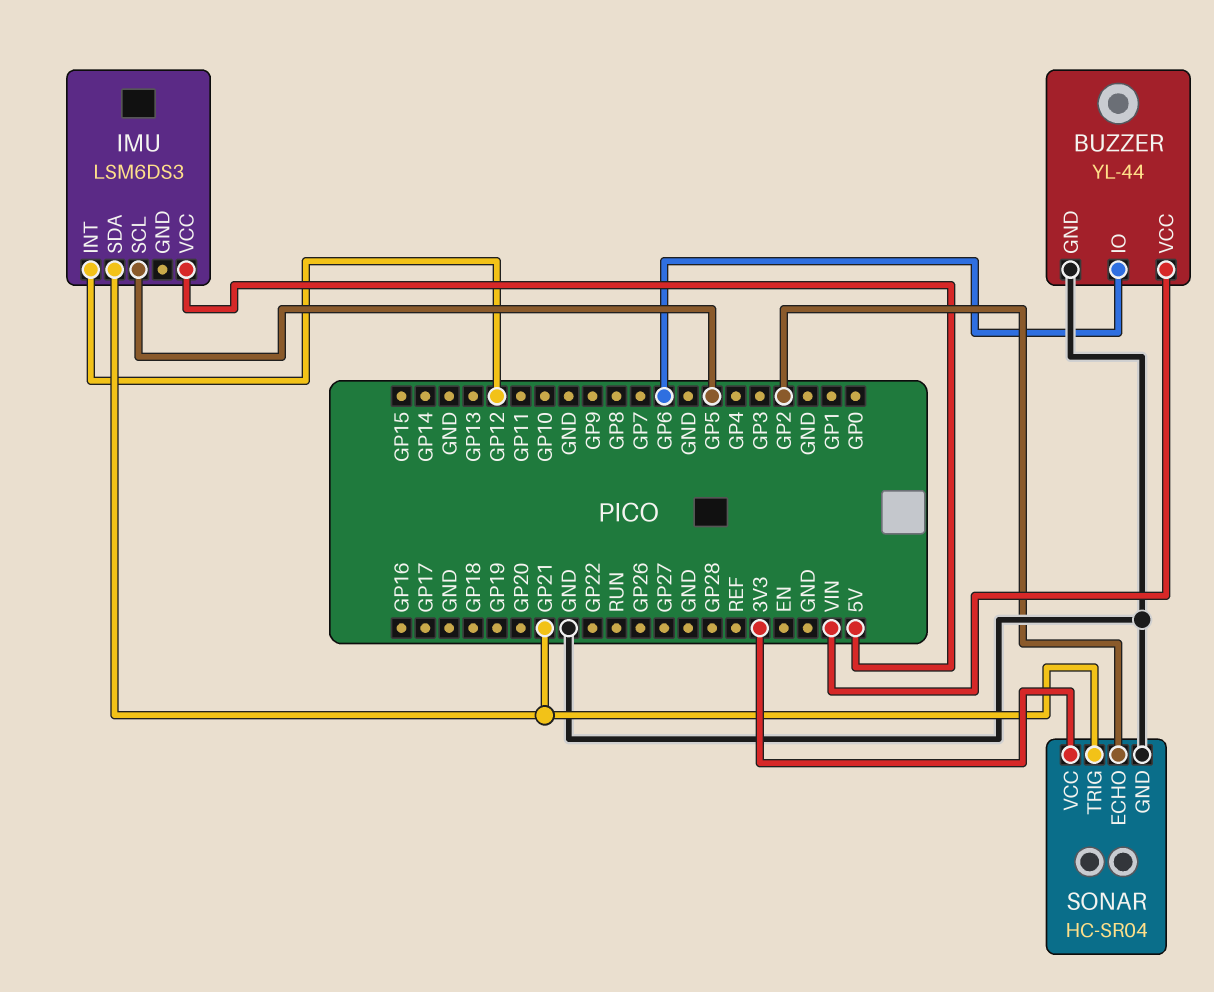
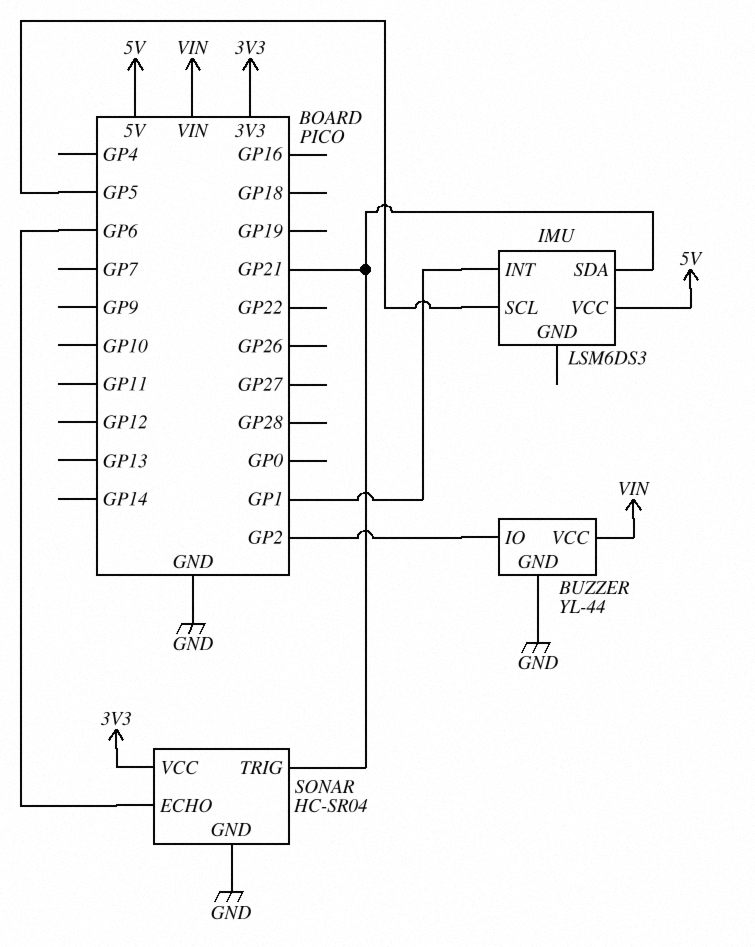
BUZZER pin IO: GP6 -> GP2
IMU pin INT: GP12 -> GP1
SONAR pin ECHO: GP2 -> GP6

